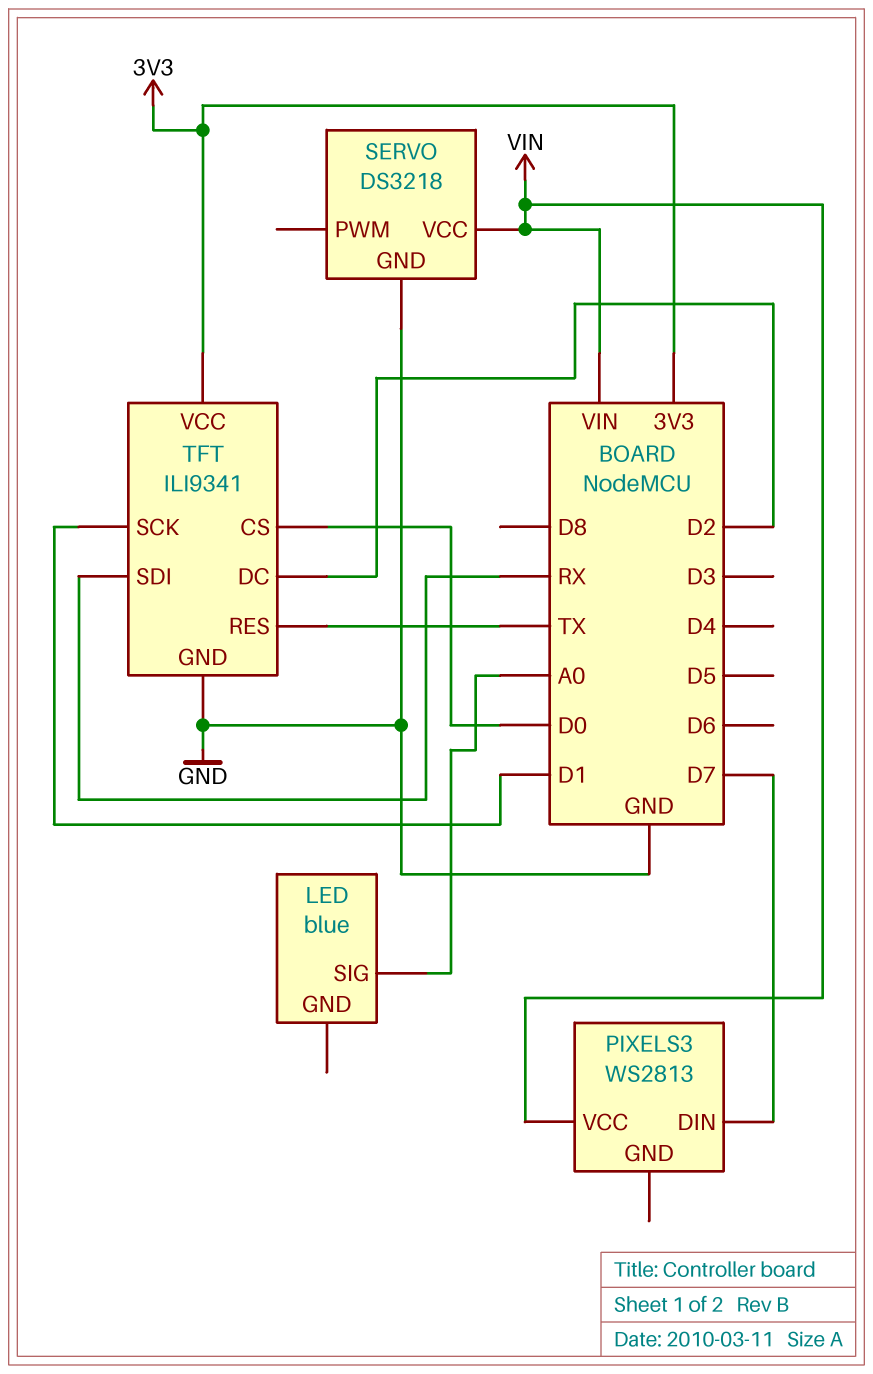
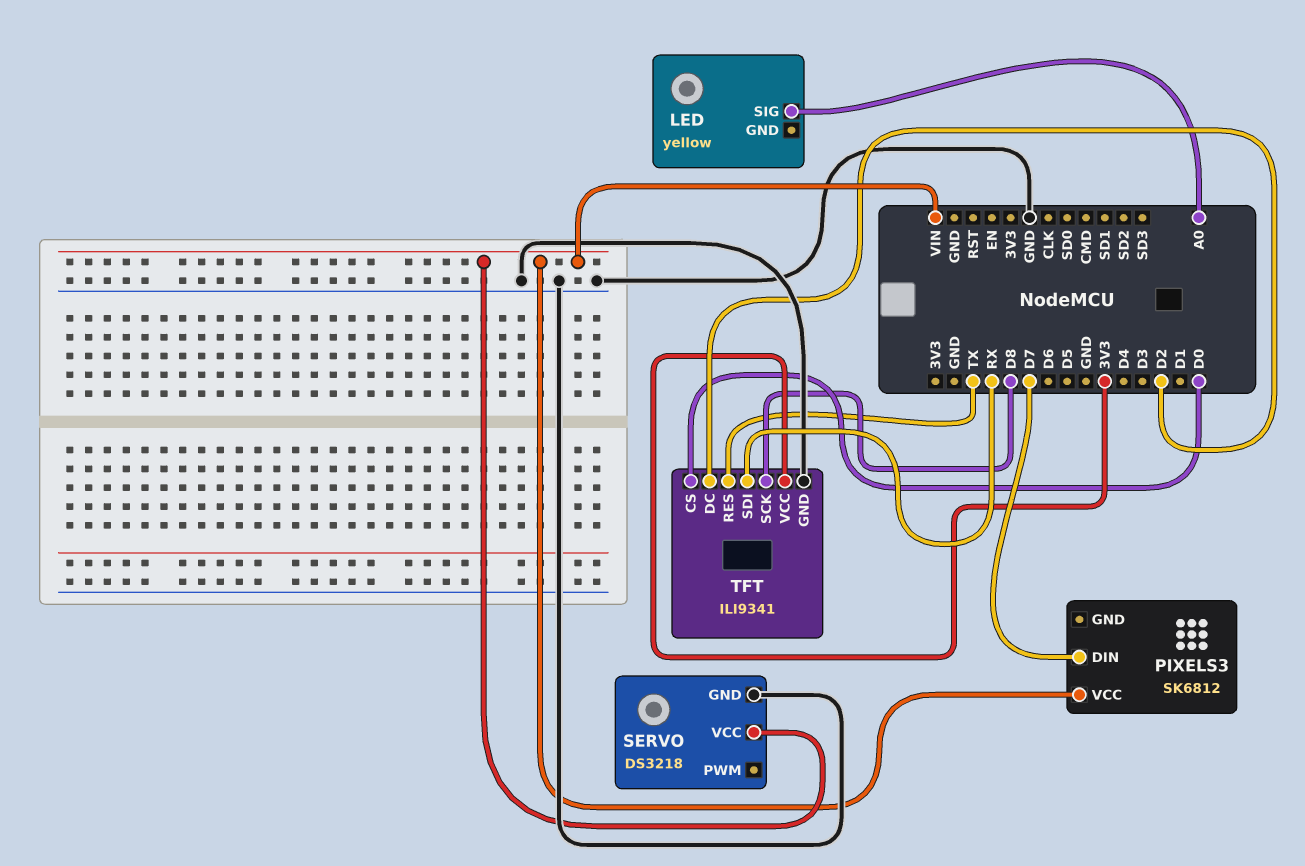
LED: blue -> yellow
PIXELS3: WS2813 -> SK6812
TFT pin SCK: D1 -> D8

